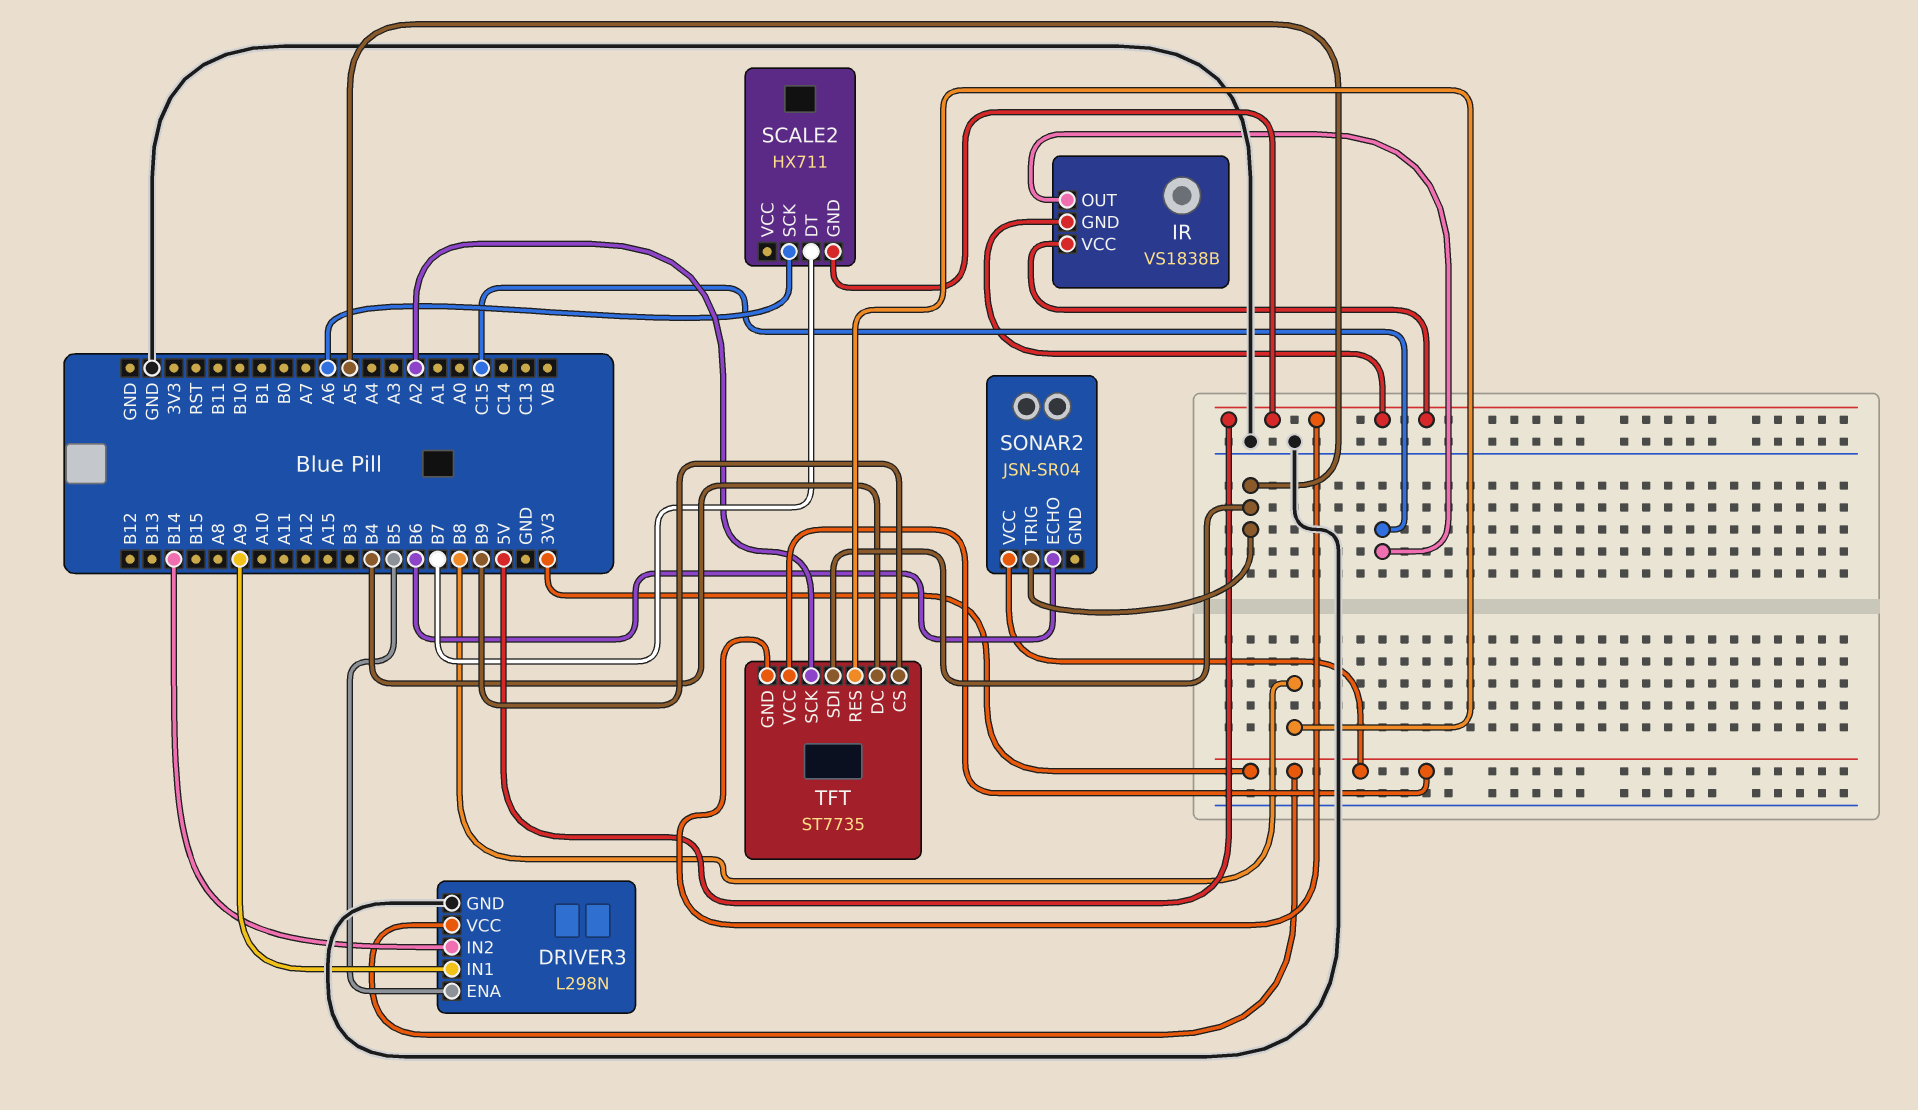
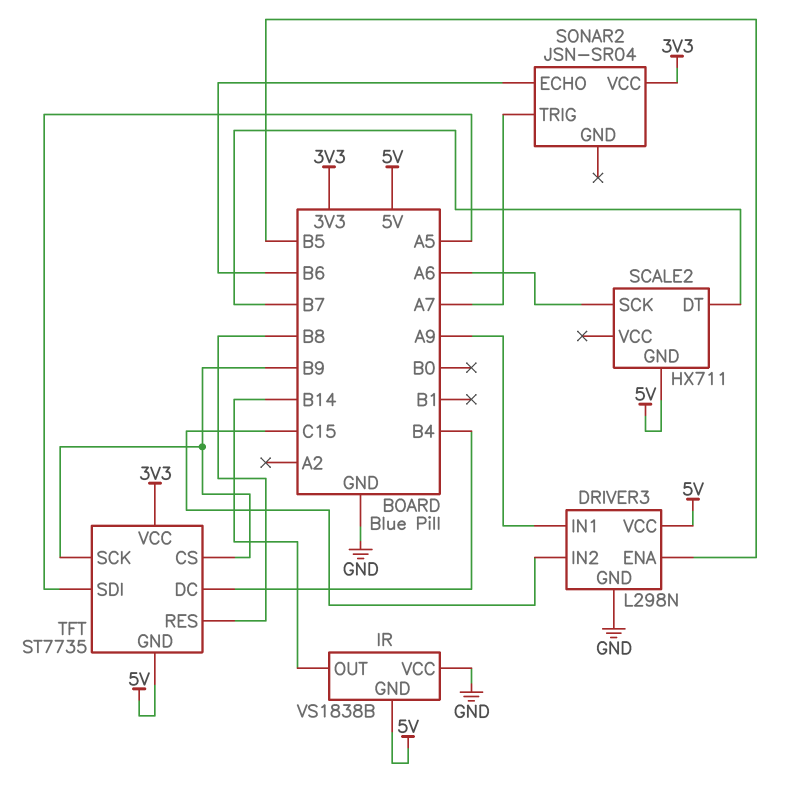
DRIVER3 pin IN2: B14 -> C15
DRIVER3 pin VCC: 3V3 -> 5V
IR pin OUT: C15 -> B14
IR pin VCC: 5V -> GND
SONAR2 pin TRIG: A5 -> A7
TFT pin SCK: A2 -> B9

